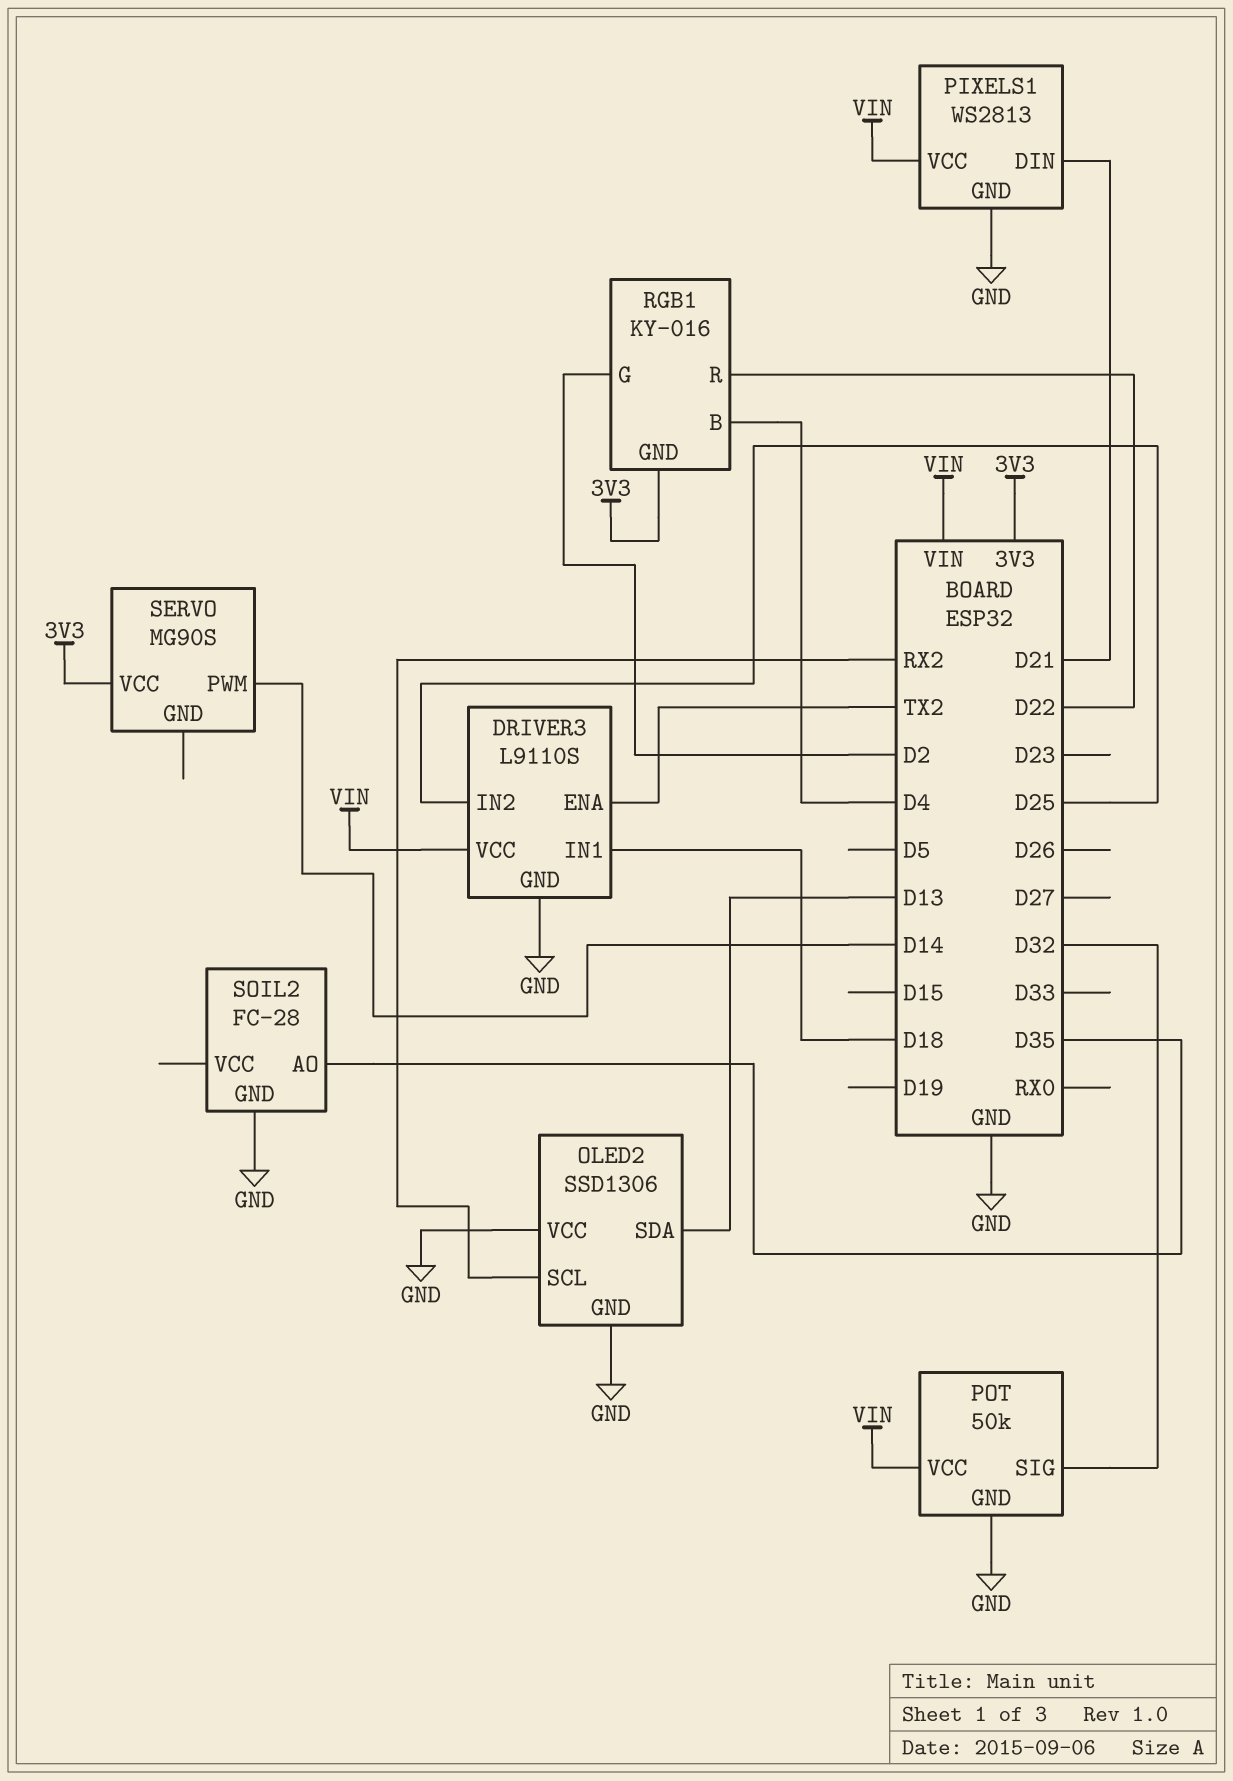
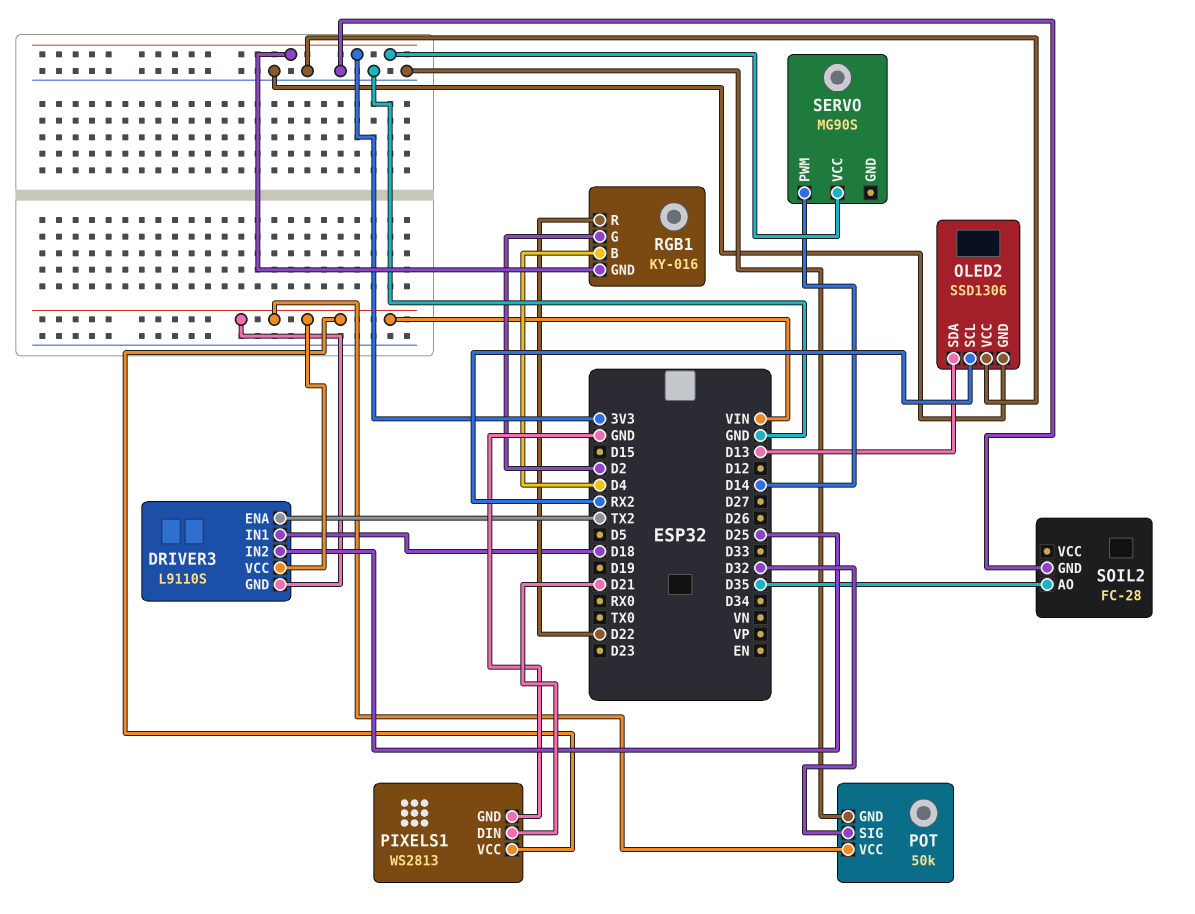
DRIVER3 pin GND: GND -> VIN

